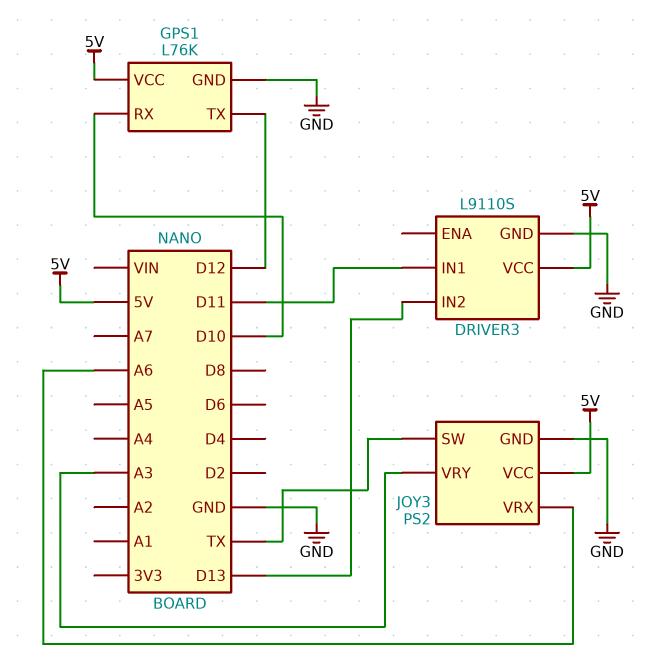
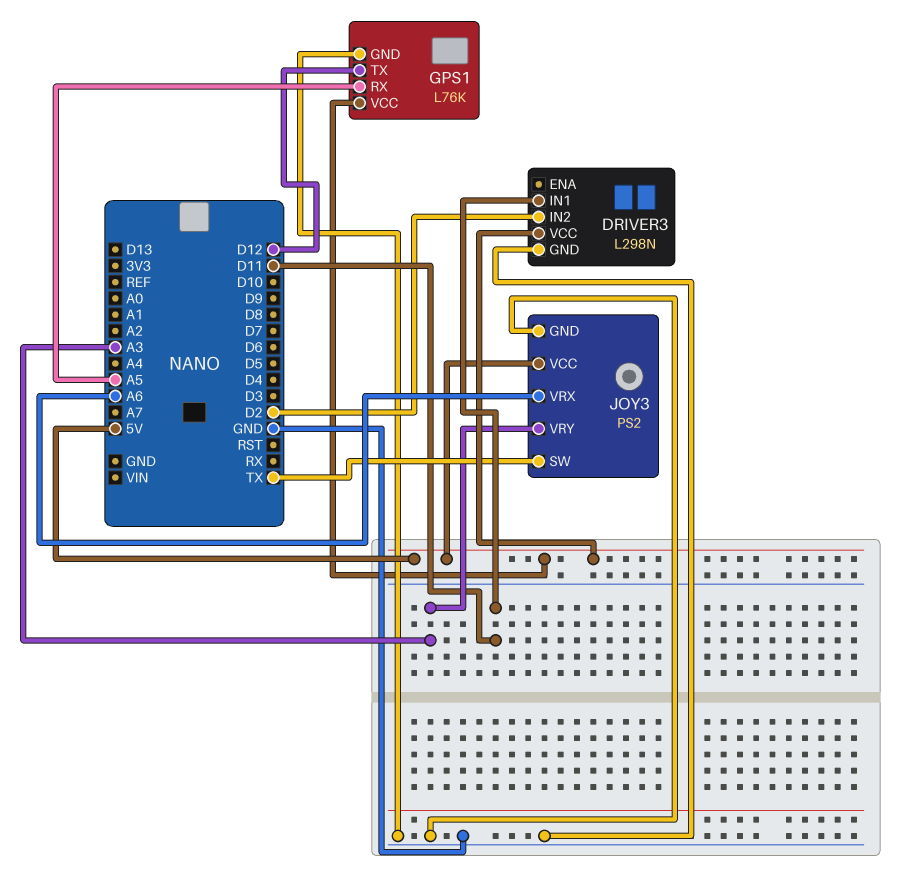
DRIVER3: L9110S -> L298N
DRIVER3 pin IN2: D13 -> D2
GPS1 pin RX: D10 -> A5

